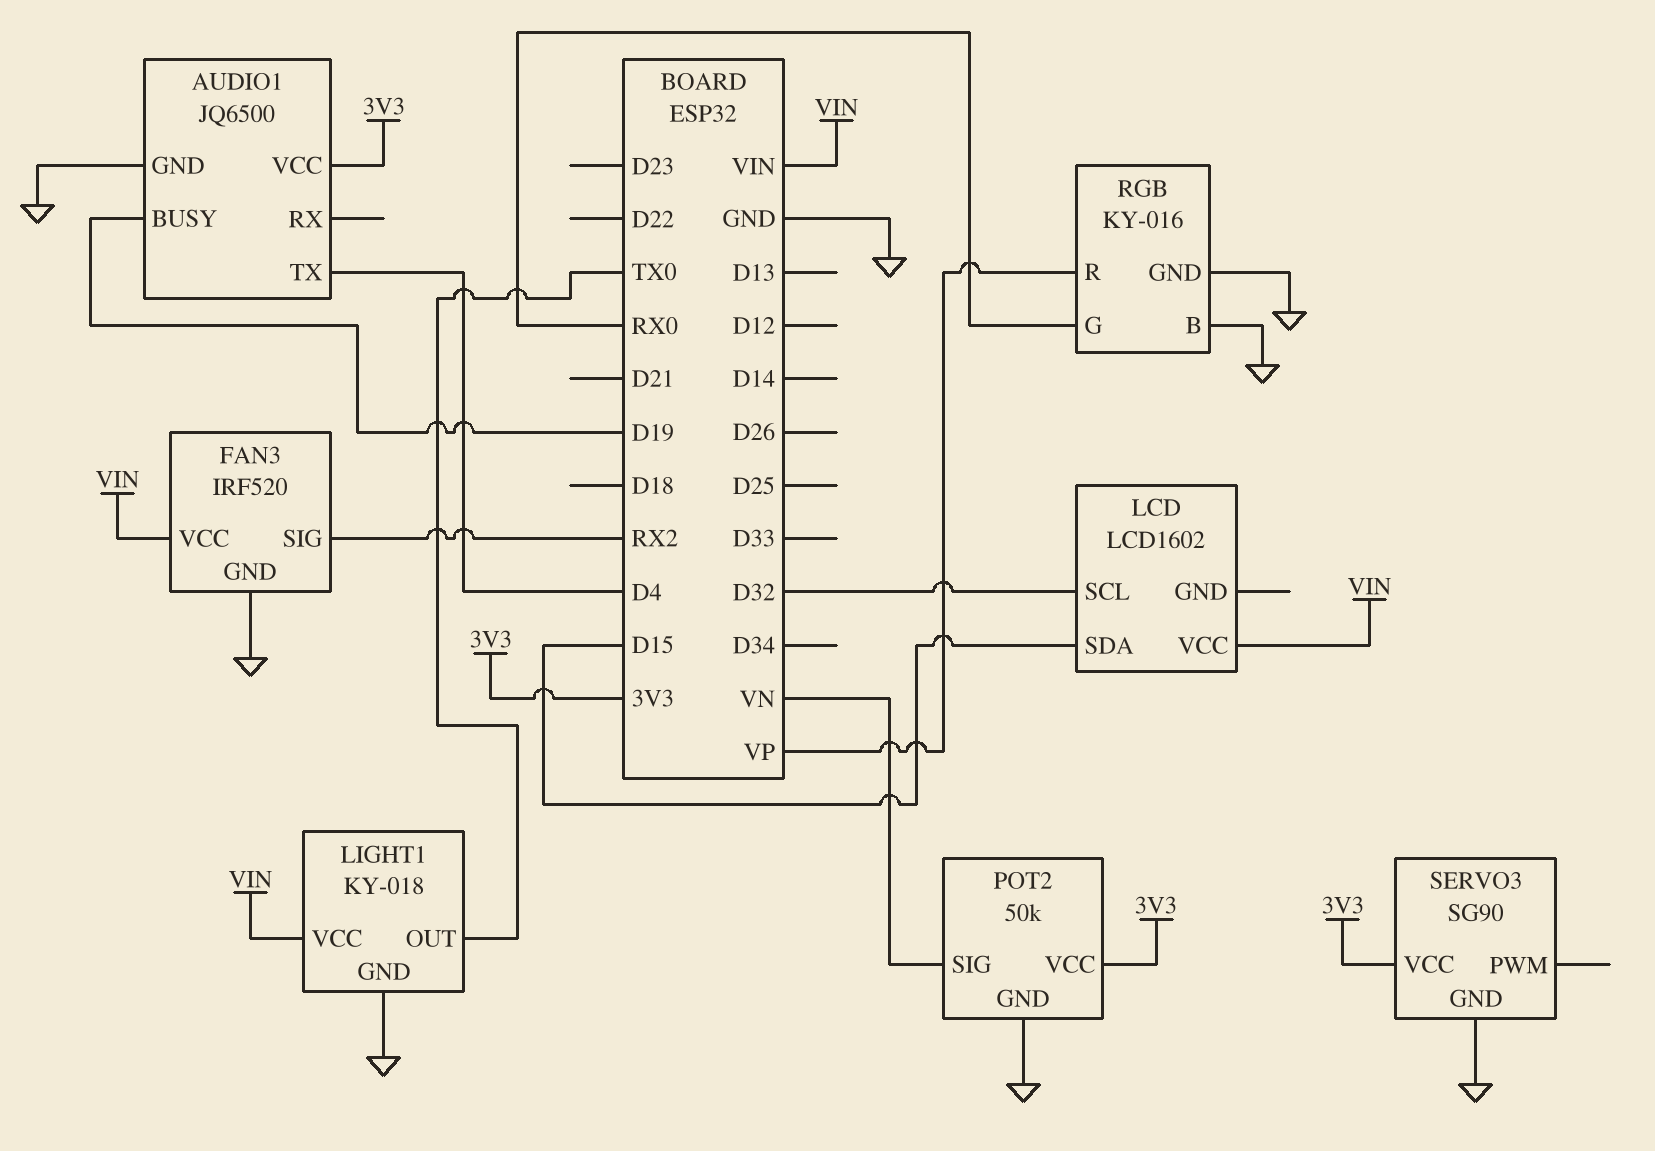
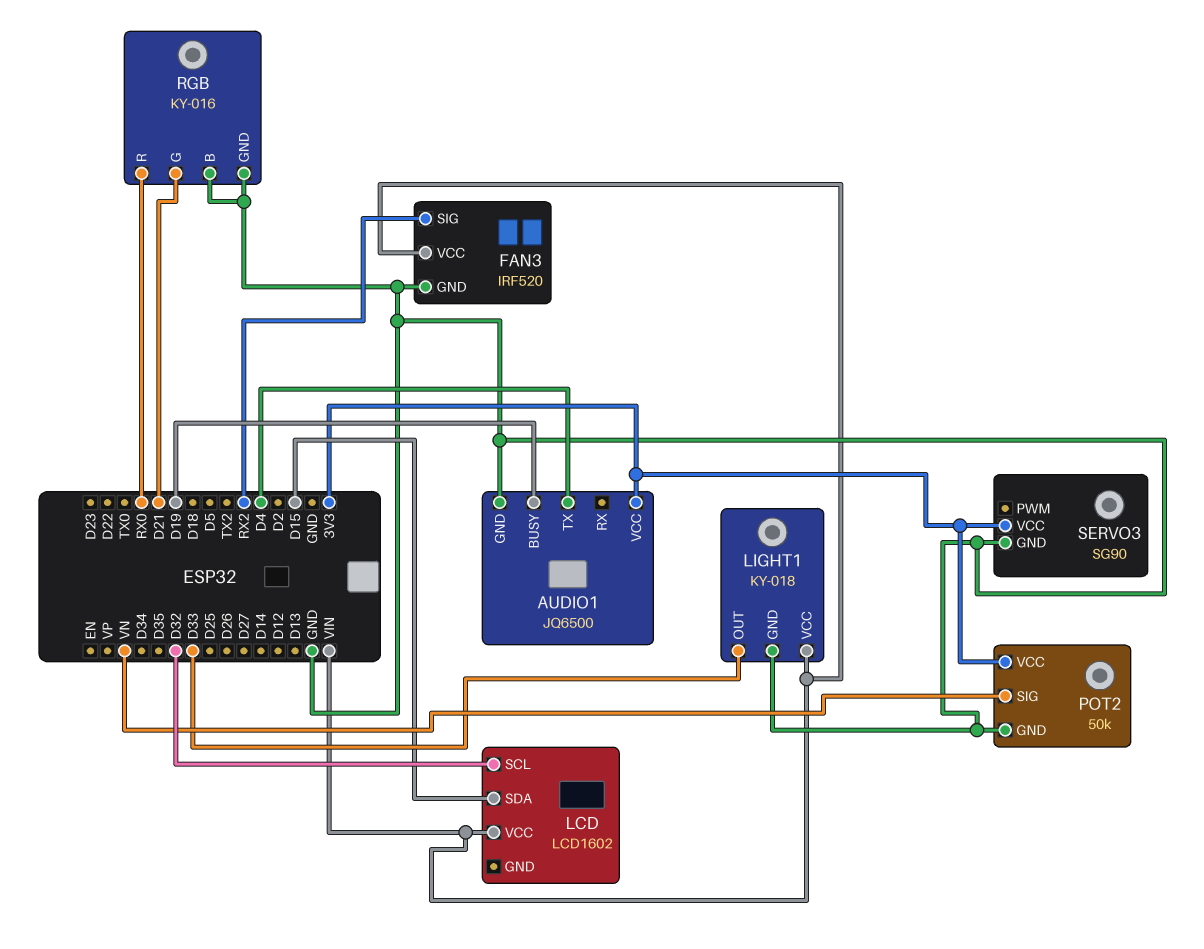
LIGHT1 pin OUT: TX0 -> D33
RGB pin G: RX0 -> D21
RGB pin R: VP -> RX0

